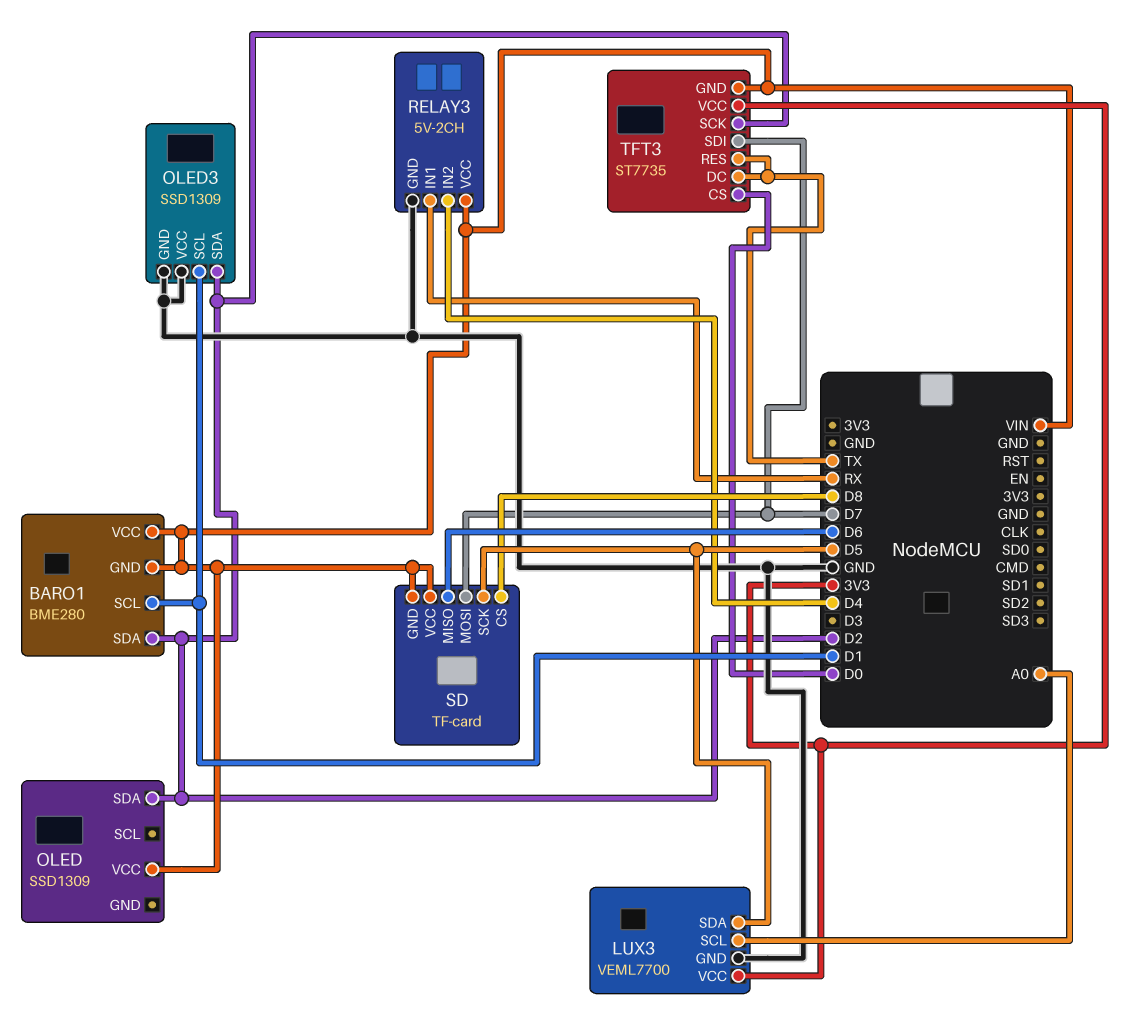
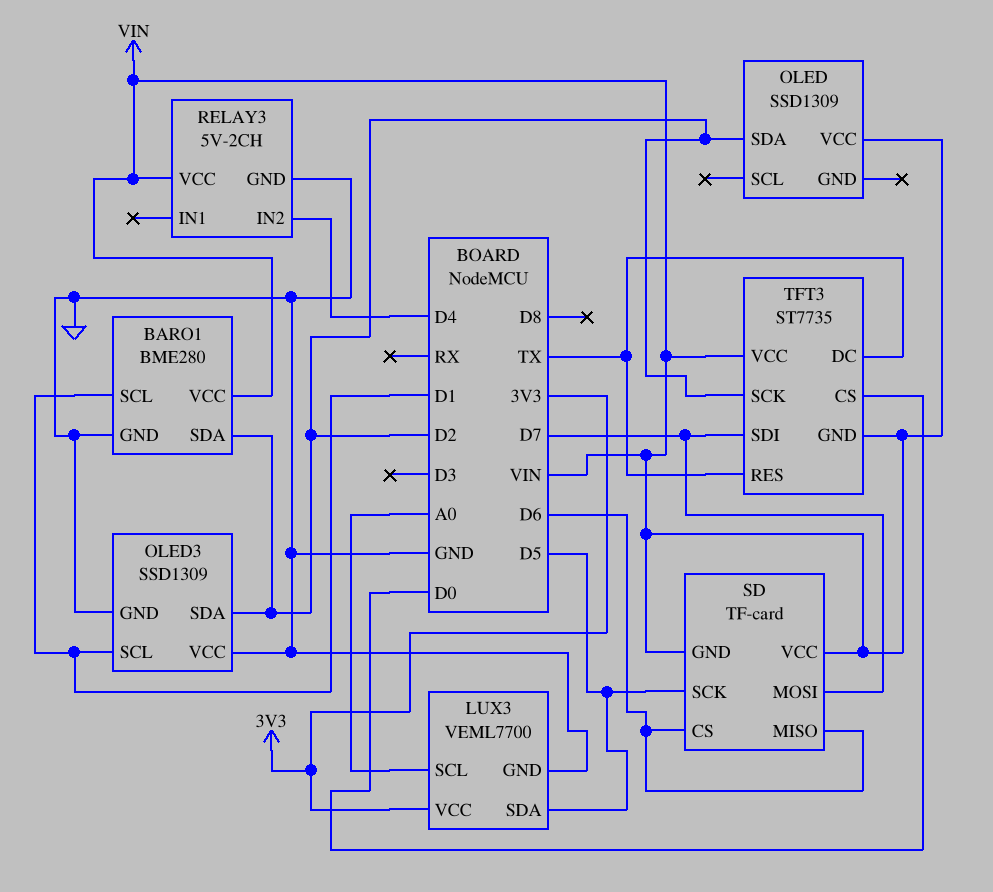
BARO1 pin GND: VIN -> GND
RELAY3 pin IN1: RX -> none
SD pin CS: D8 -> D6
TFT3 pin VCC: 3V3 -> VIN

